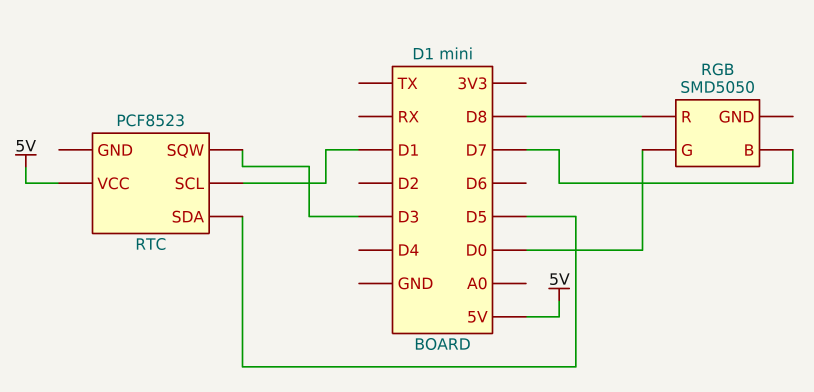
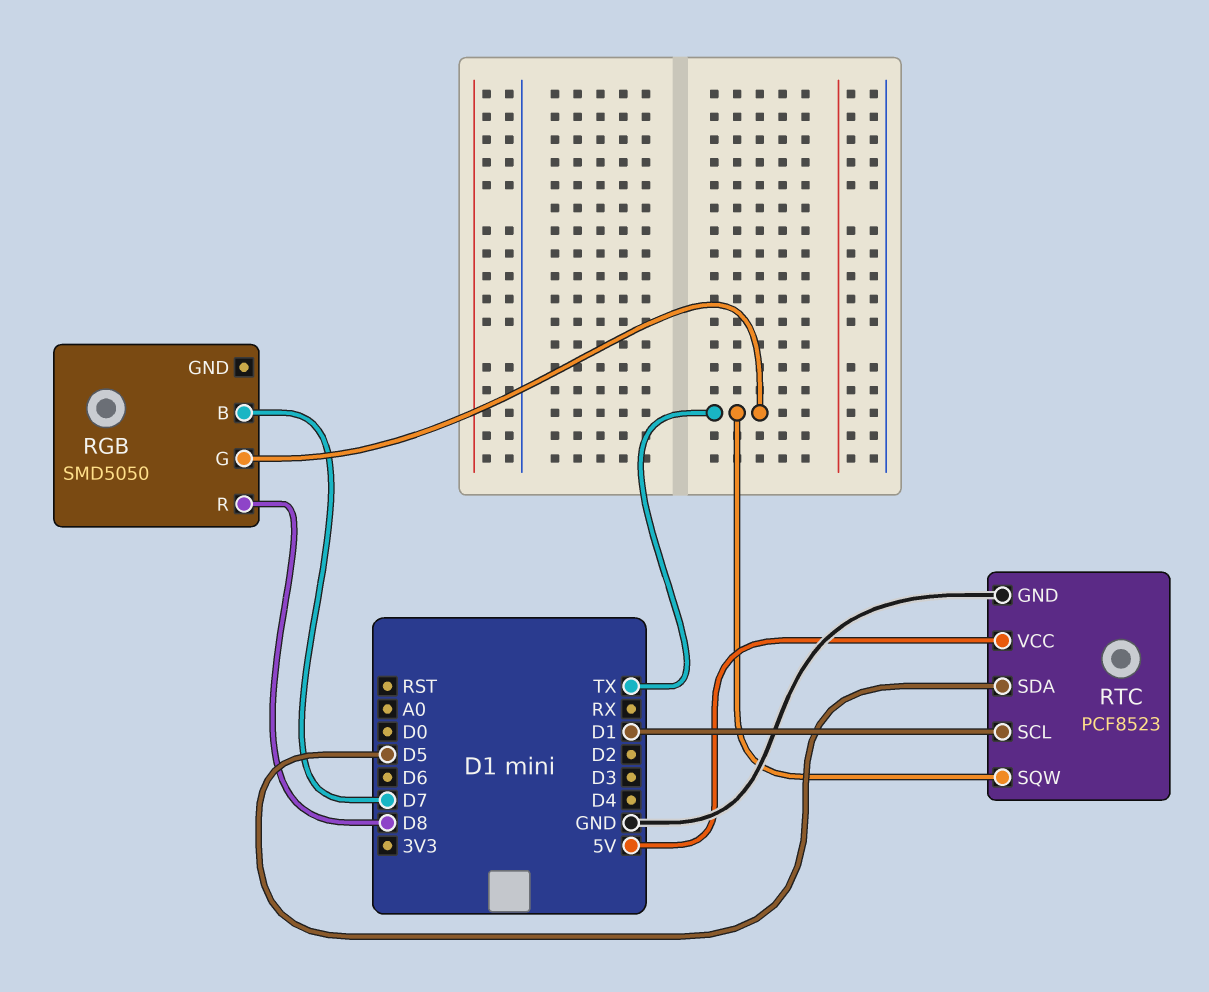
RGB pin G: D0 -> TX
RTC pin GND: none -> GND
RTC pin SQW: D3 -> TX

